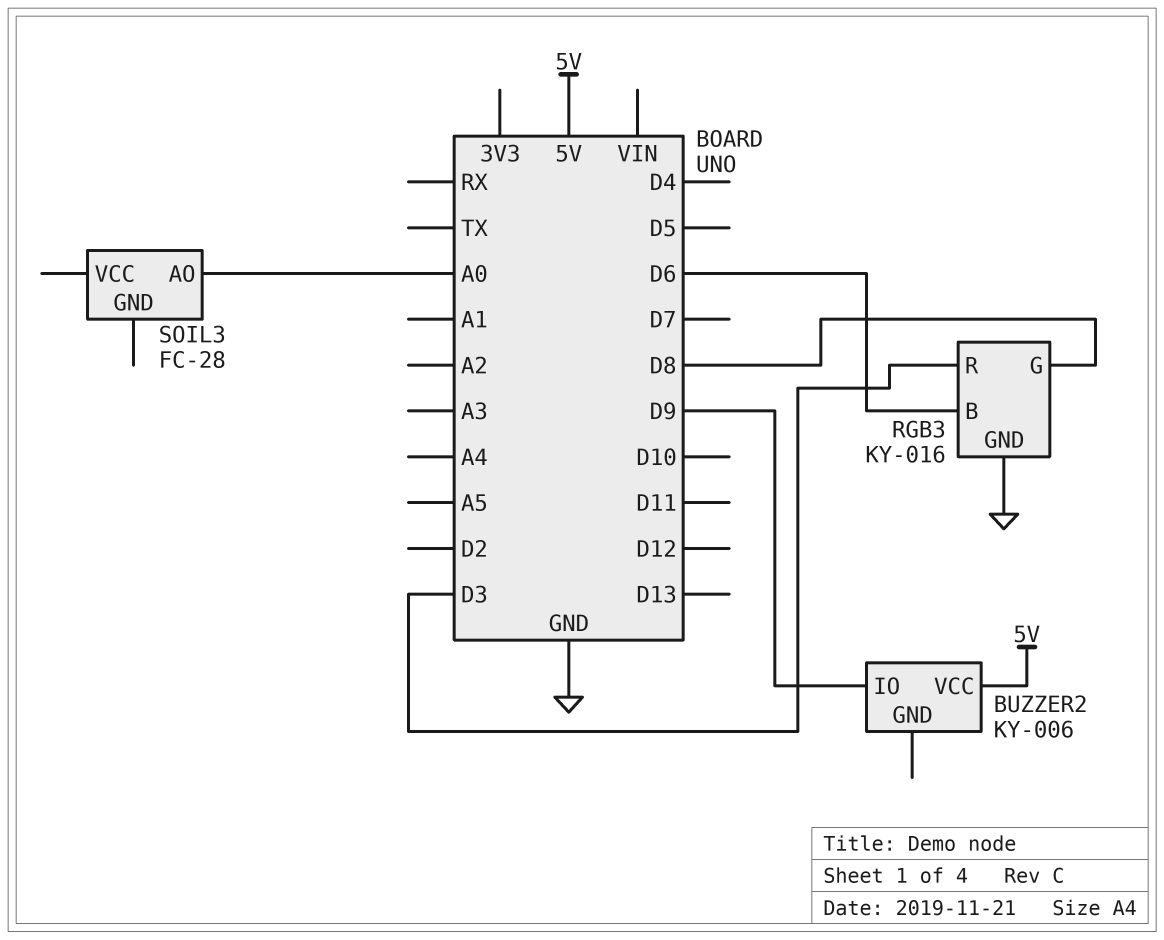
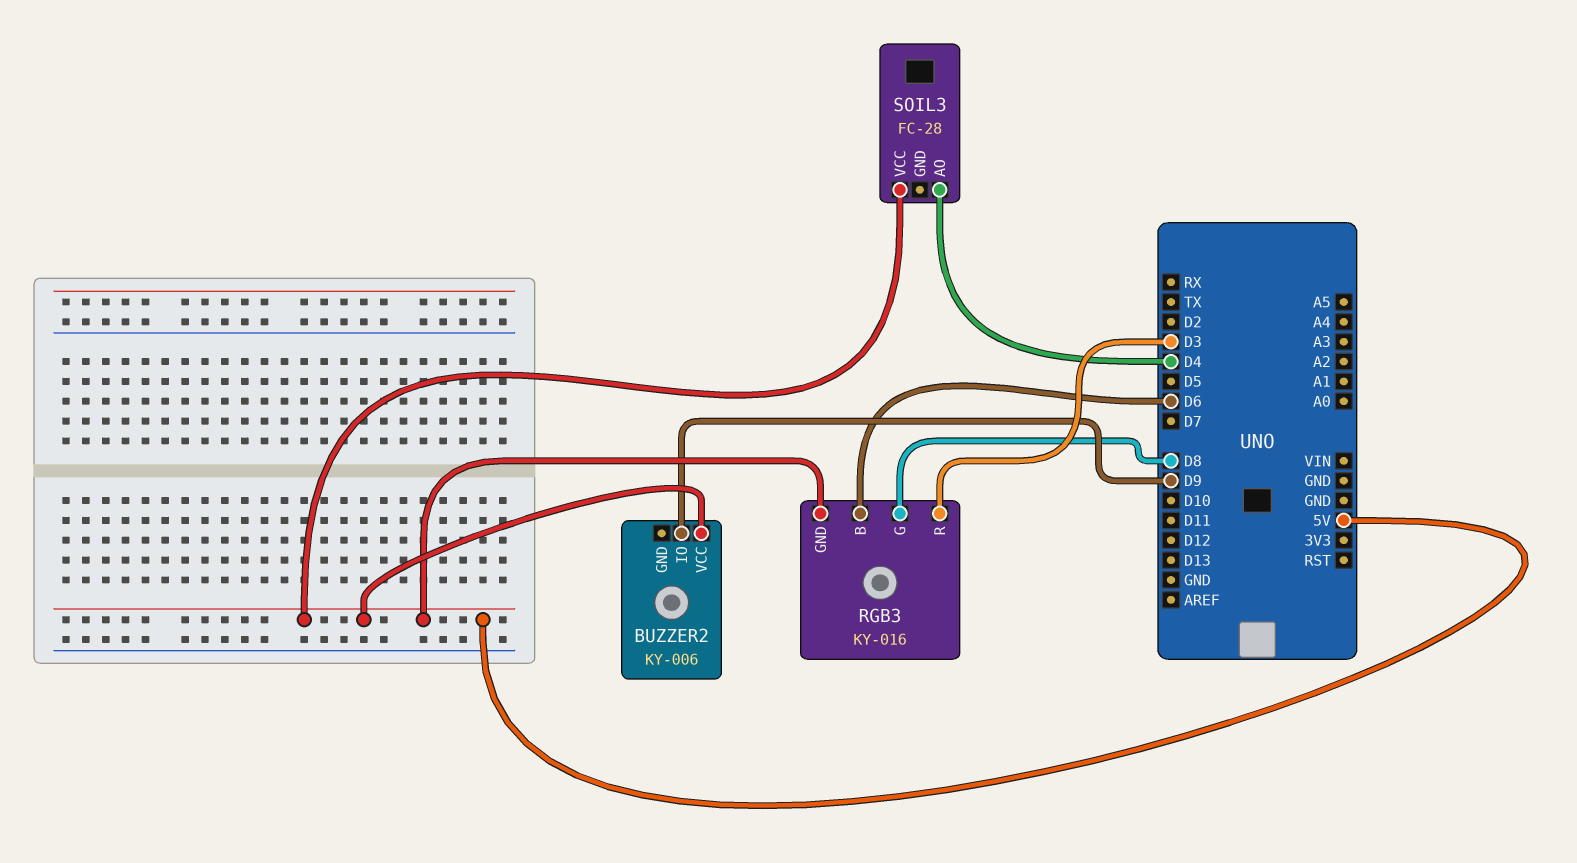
RGB3 pin GND: GND -> 5V
SOIL3 pin AO: A0 -> D4
SOIL3 pin VCC: none -> 5V

